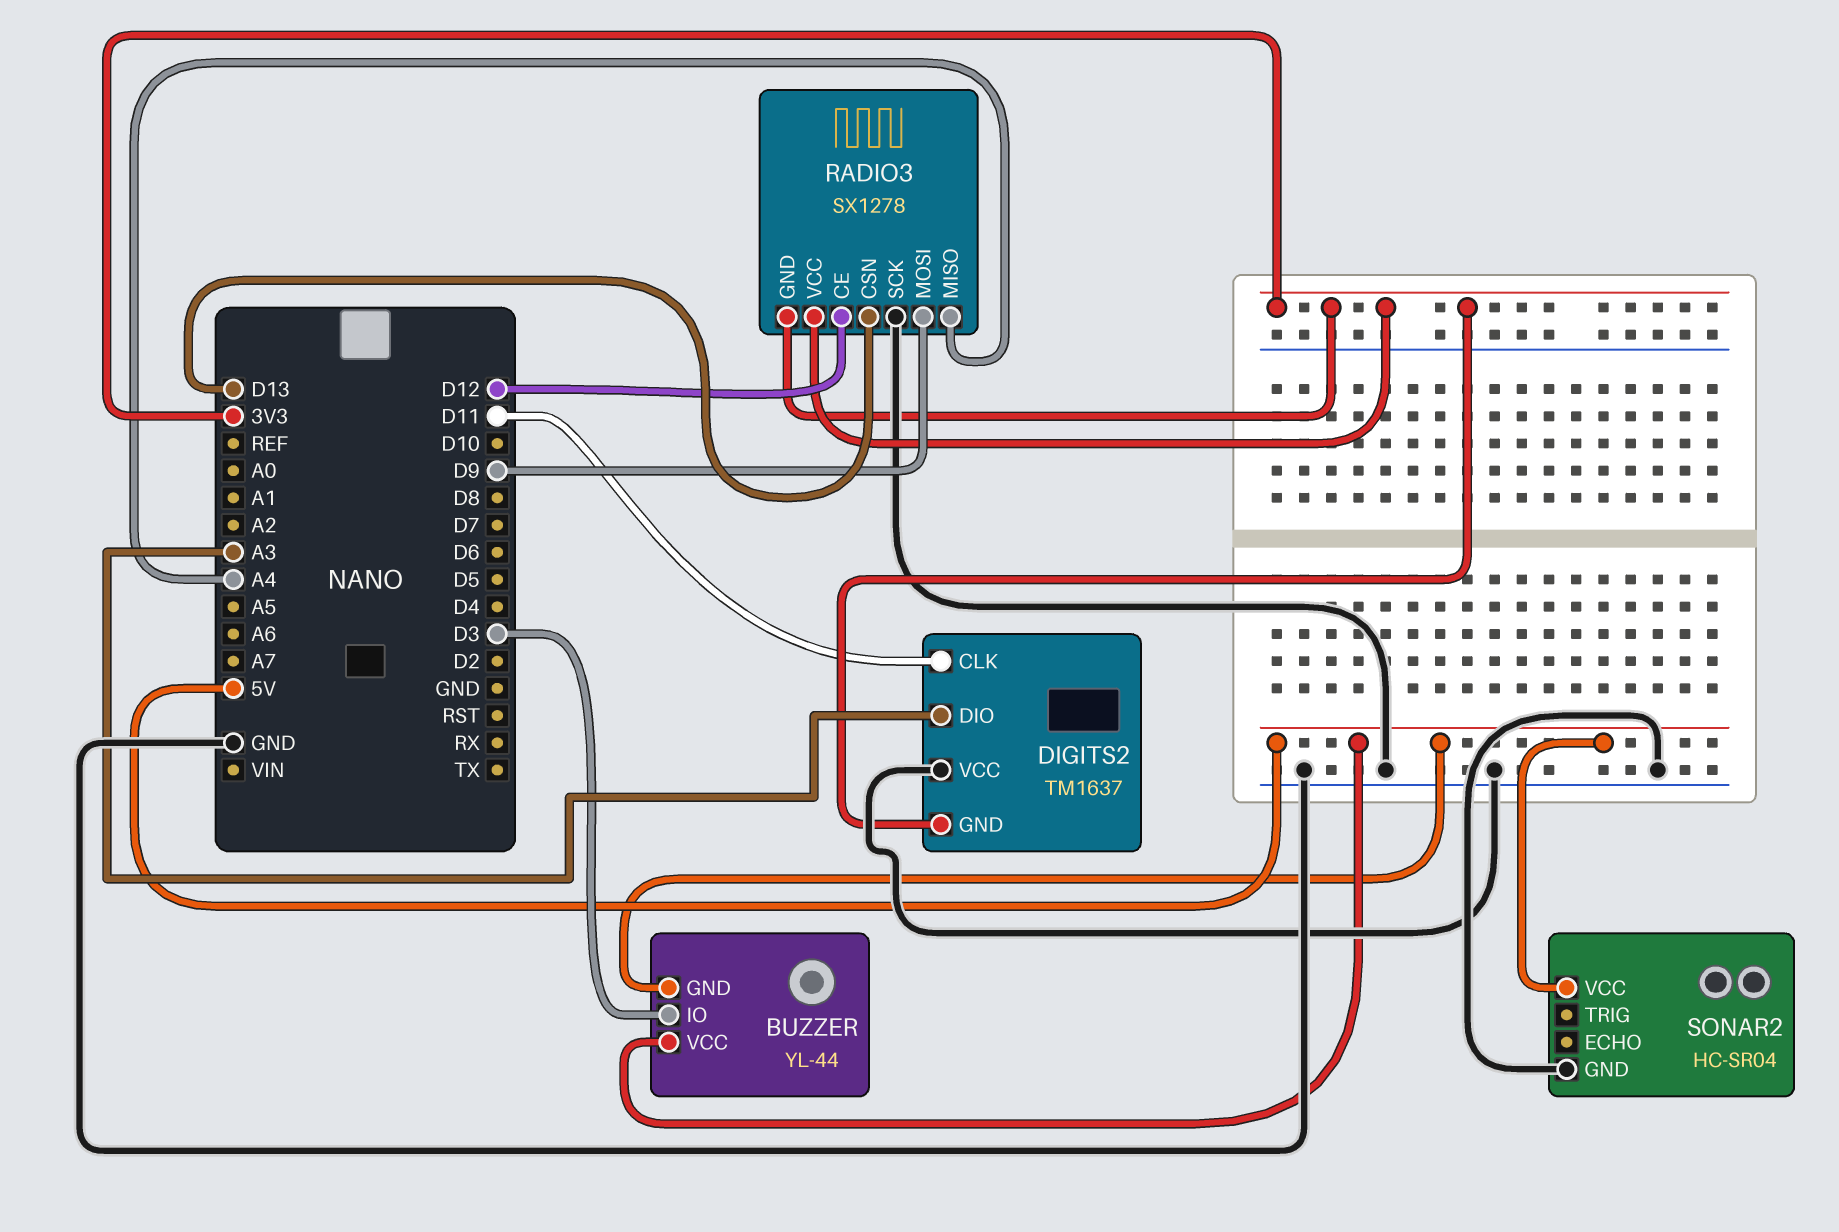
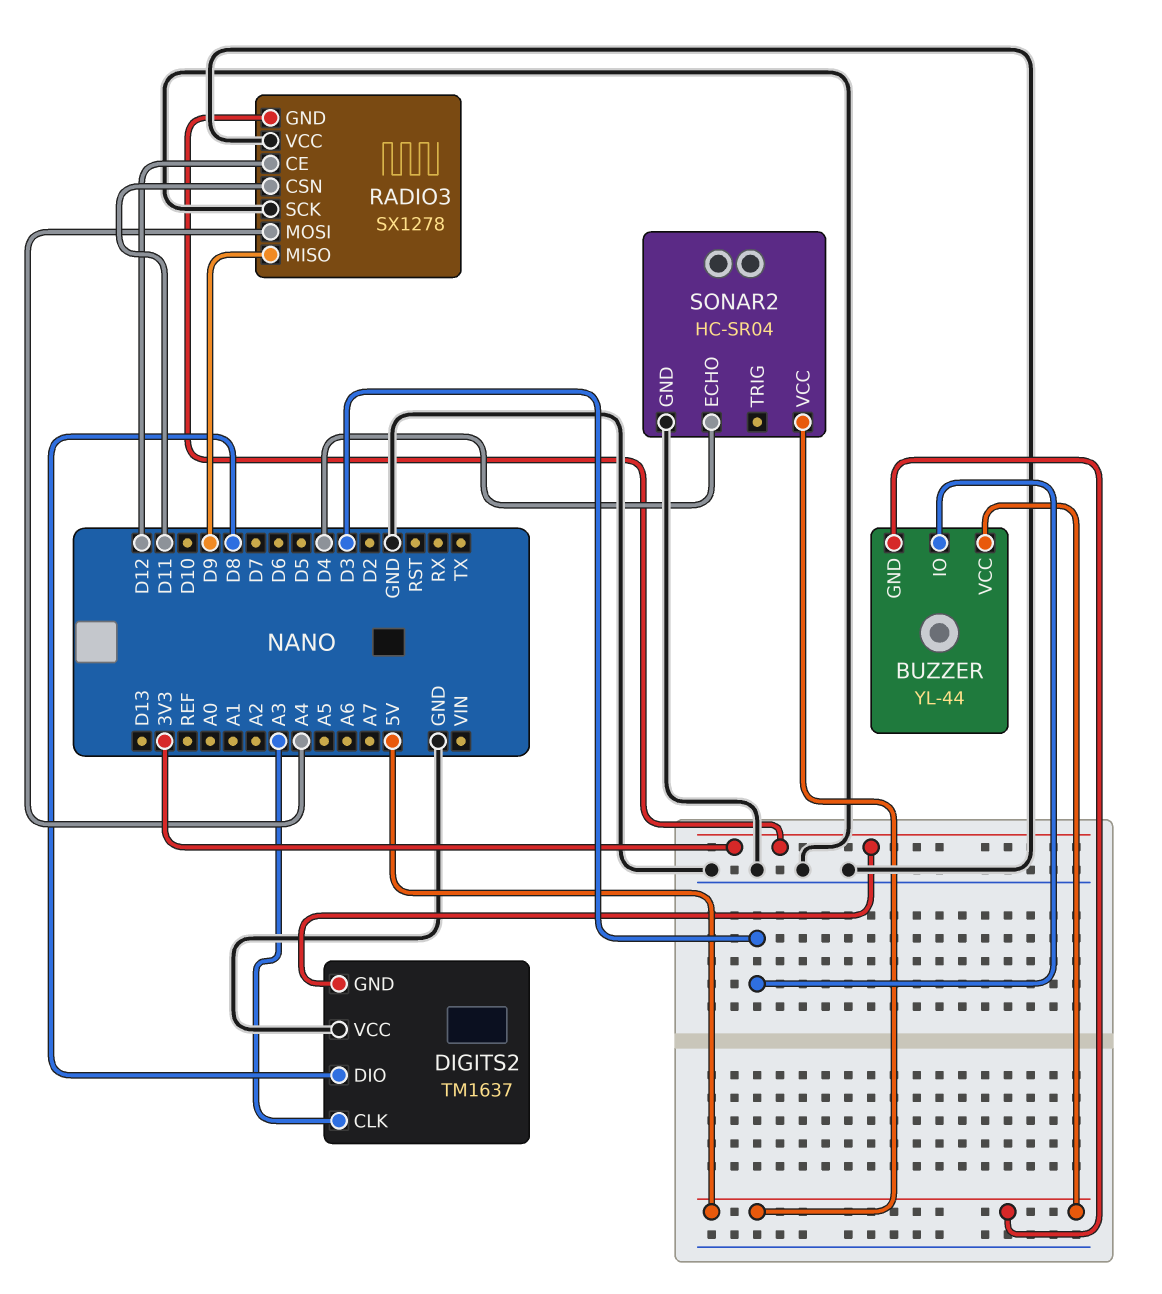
DIGITS2 pin CLK: D11 -> A3
DIGITS2 pin DIO: A3 -> D8
RADIO3 pin CSN: D13 -> D11
RADIO3 pin MISO: A4 -> D9
RADIO3 pin MOSI: D9 -> A4
RADIO3 pin VCC: 3V3 -> GND
SONAR2 pin ECHO: none -> D4

